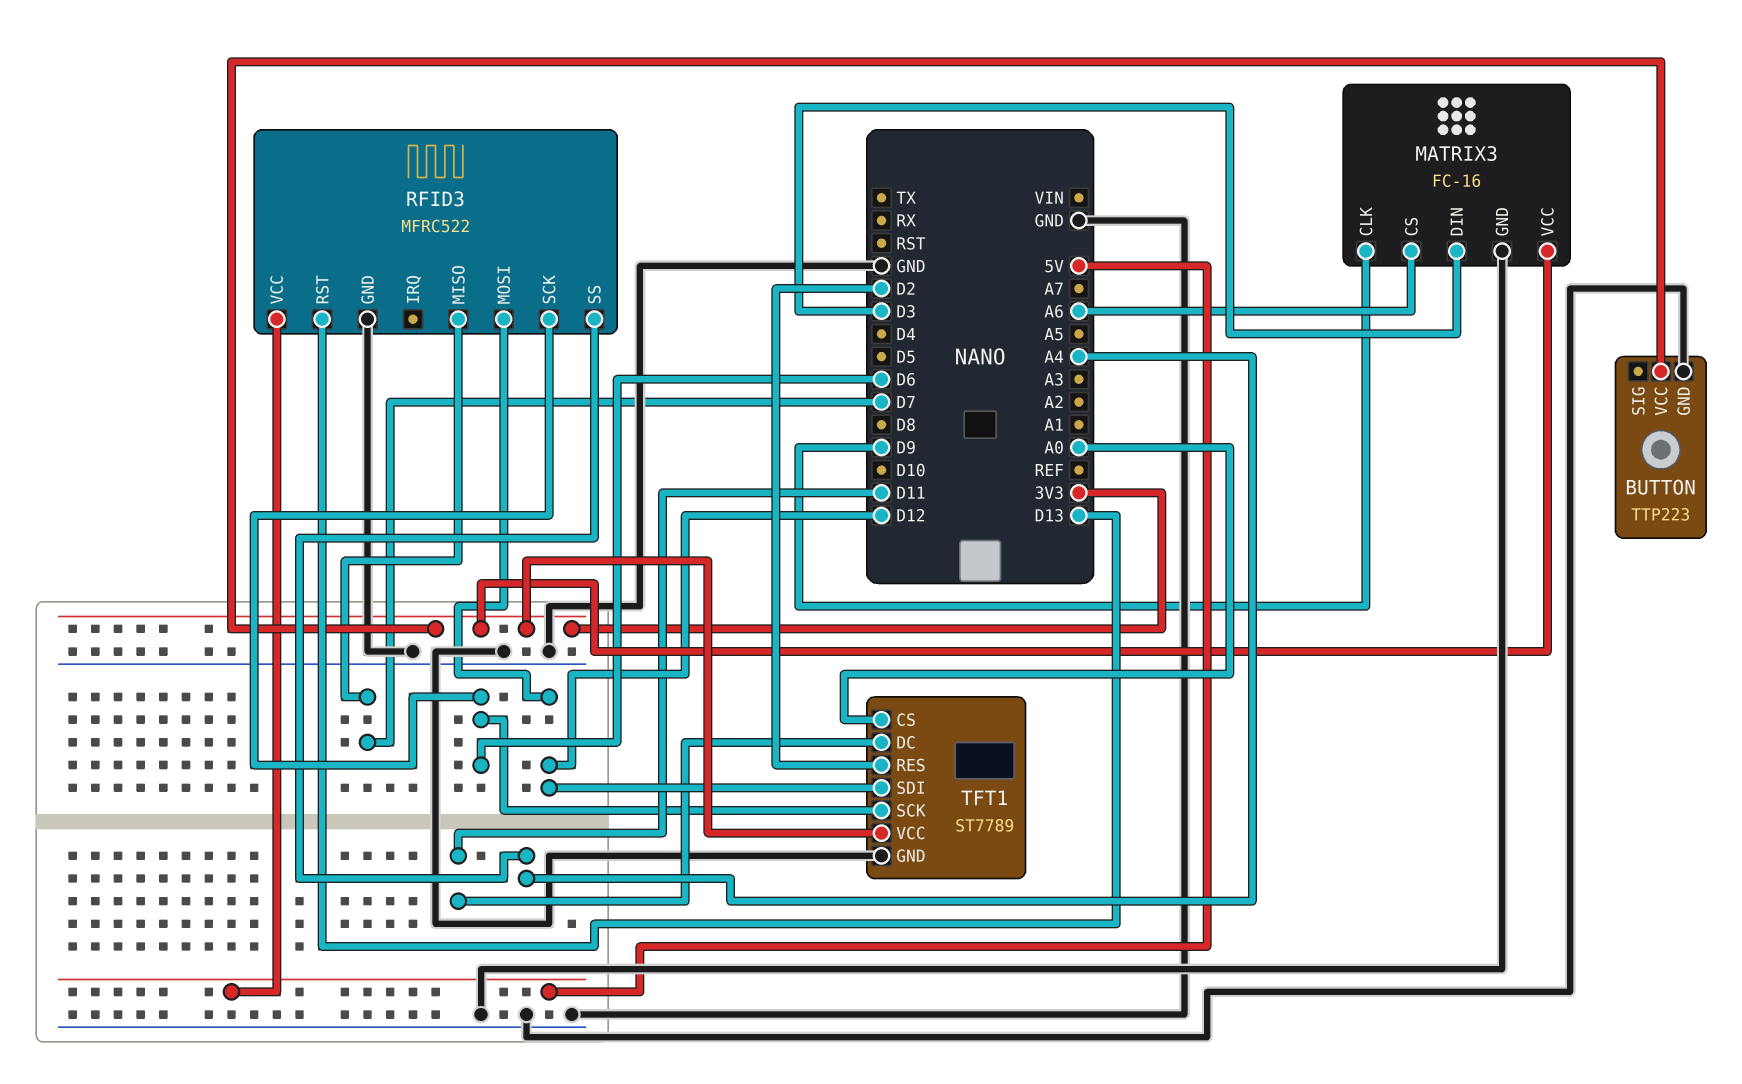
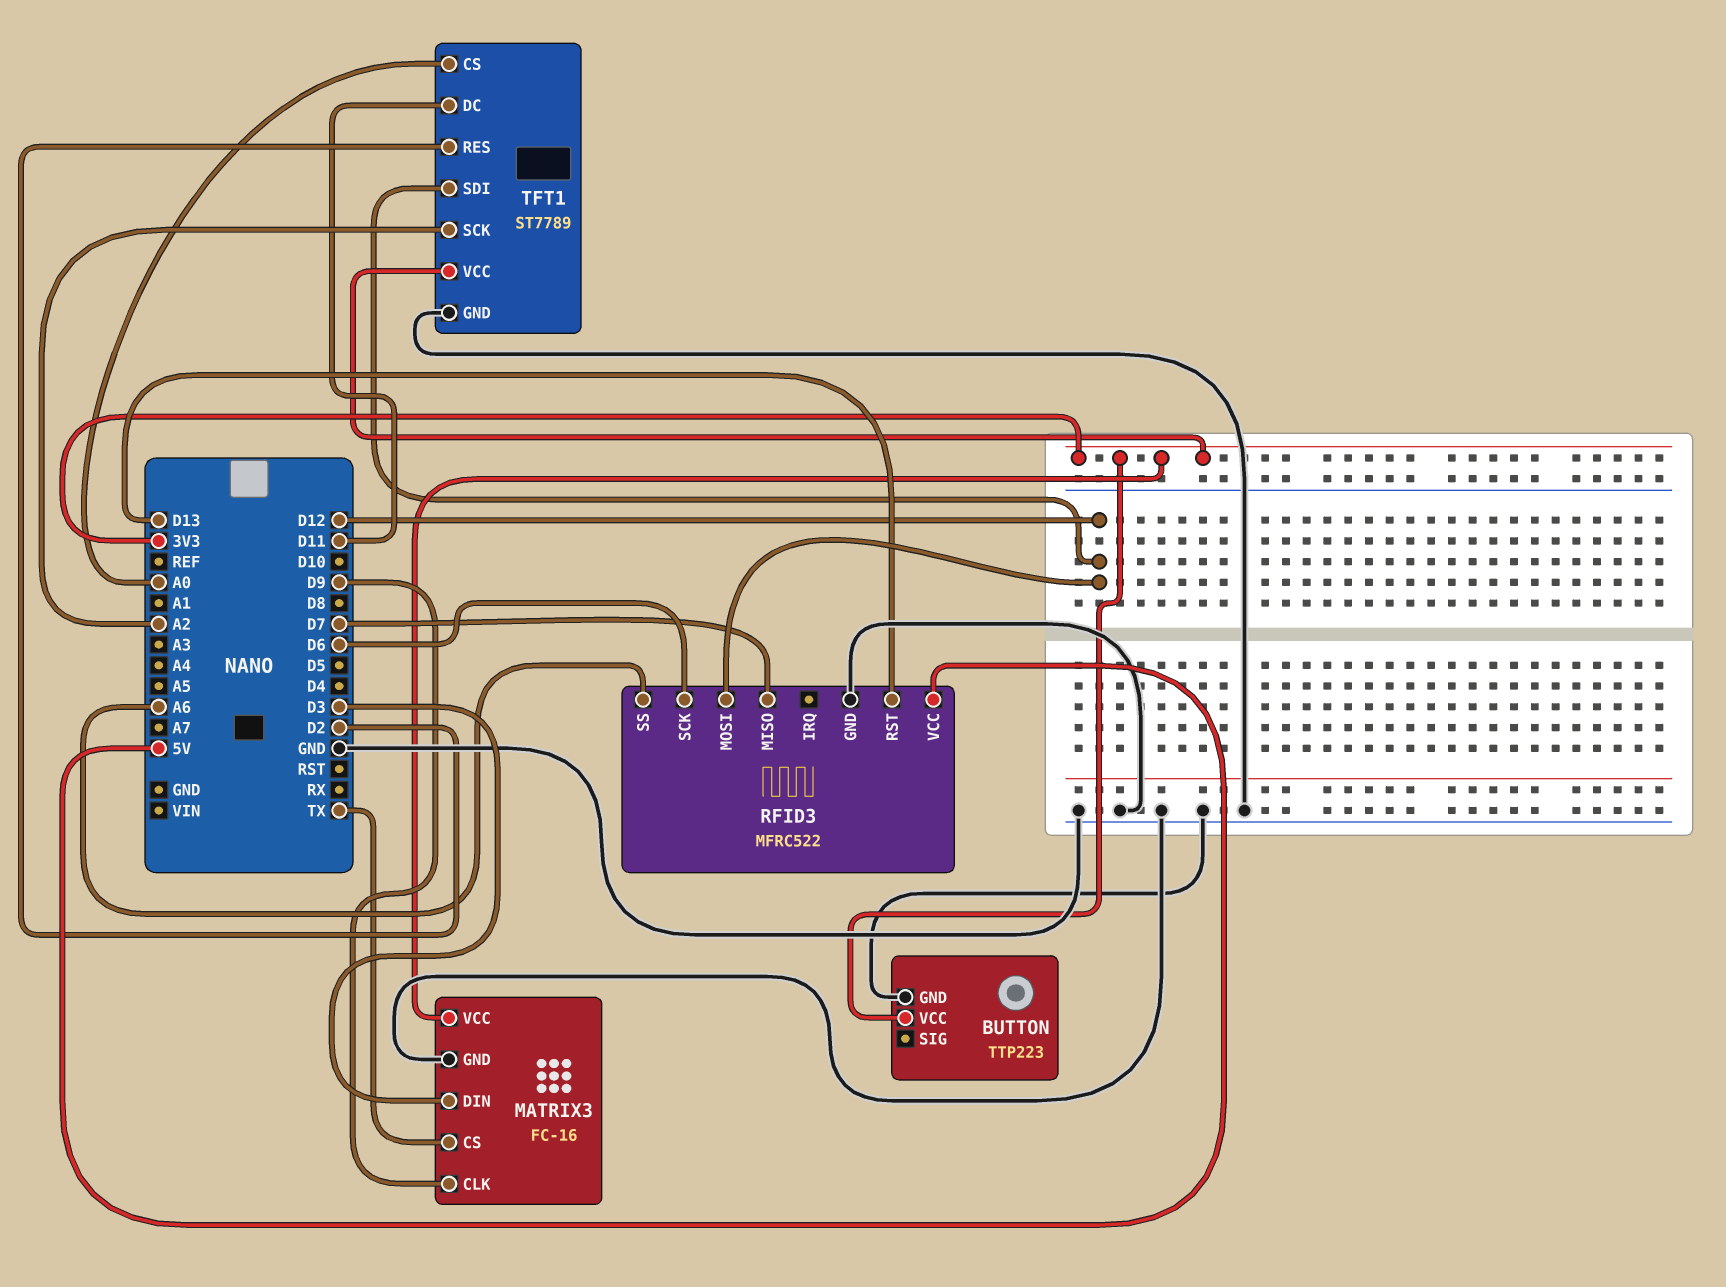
MATRIX3 pin CS: A6 -> TX
RFID3 pin SS: A4 -> A6
TFT1 pin SCK: D6 -> A2

